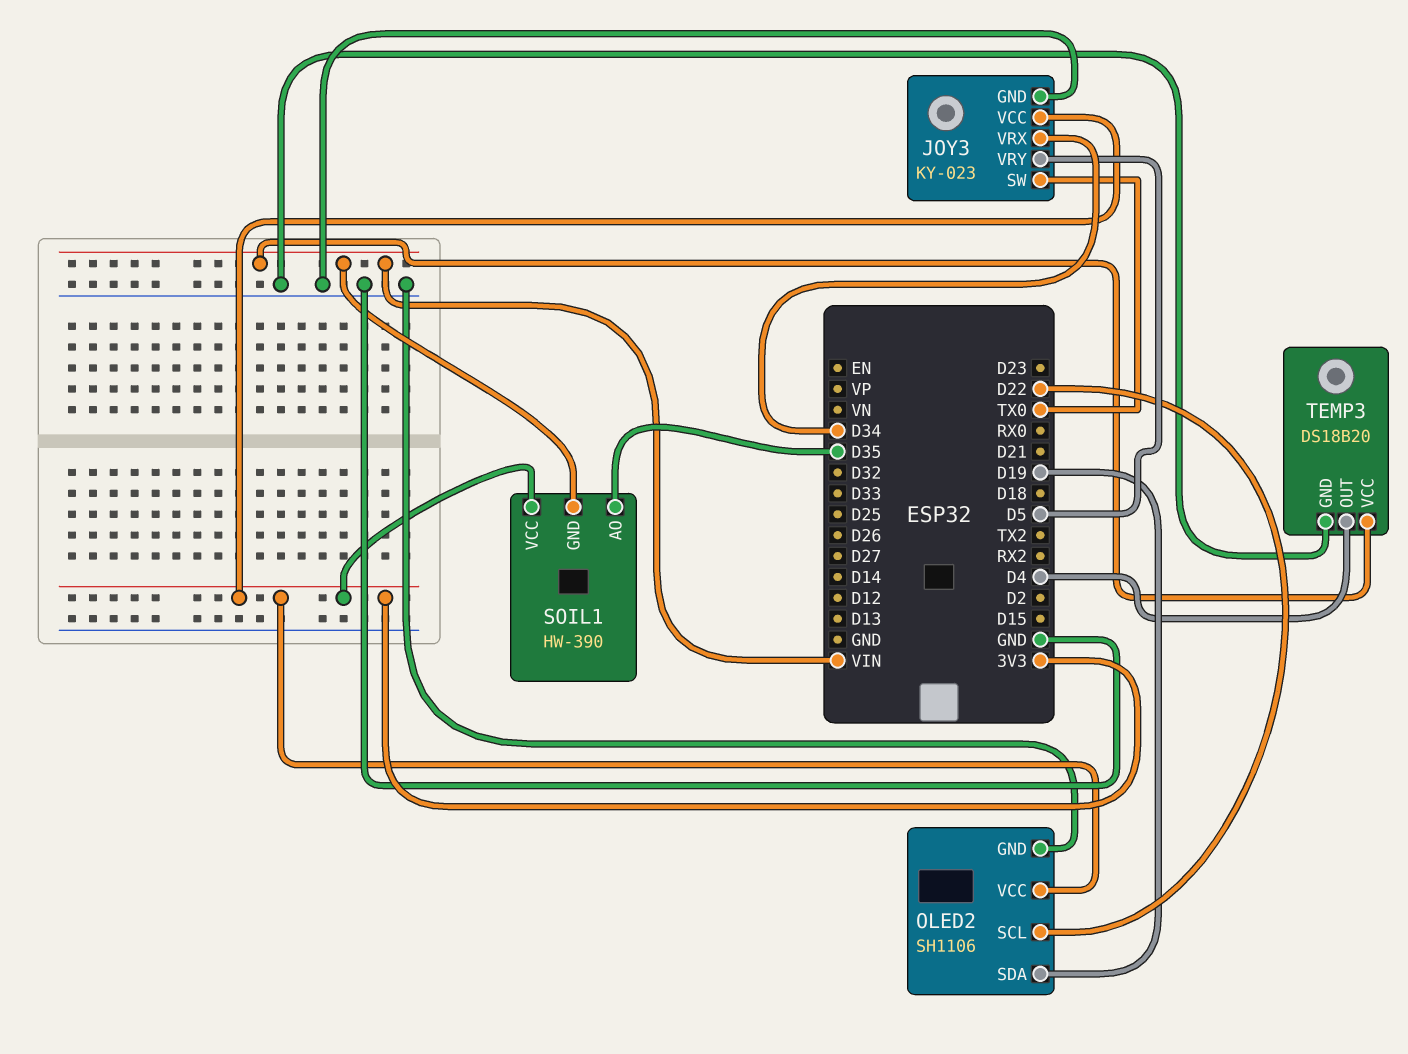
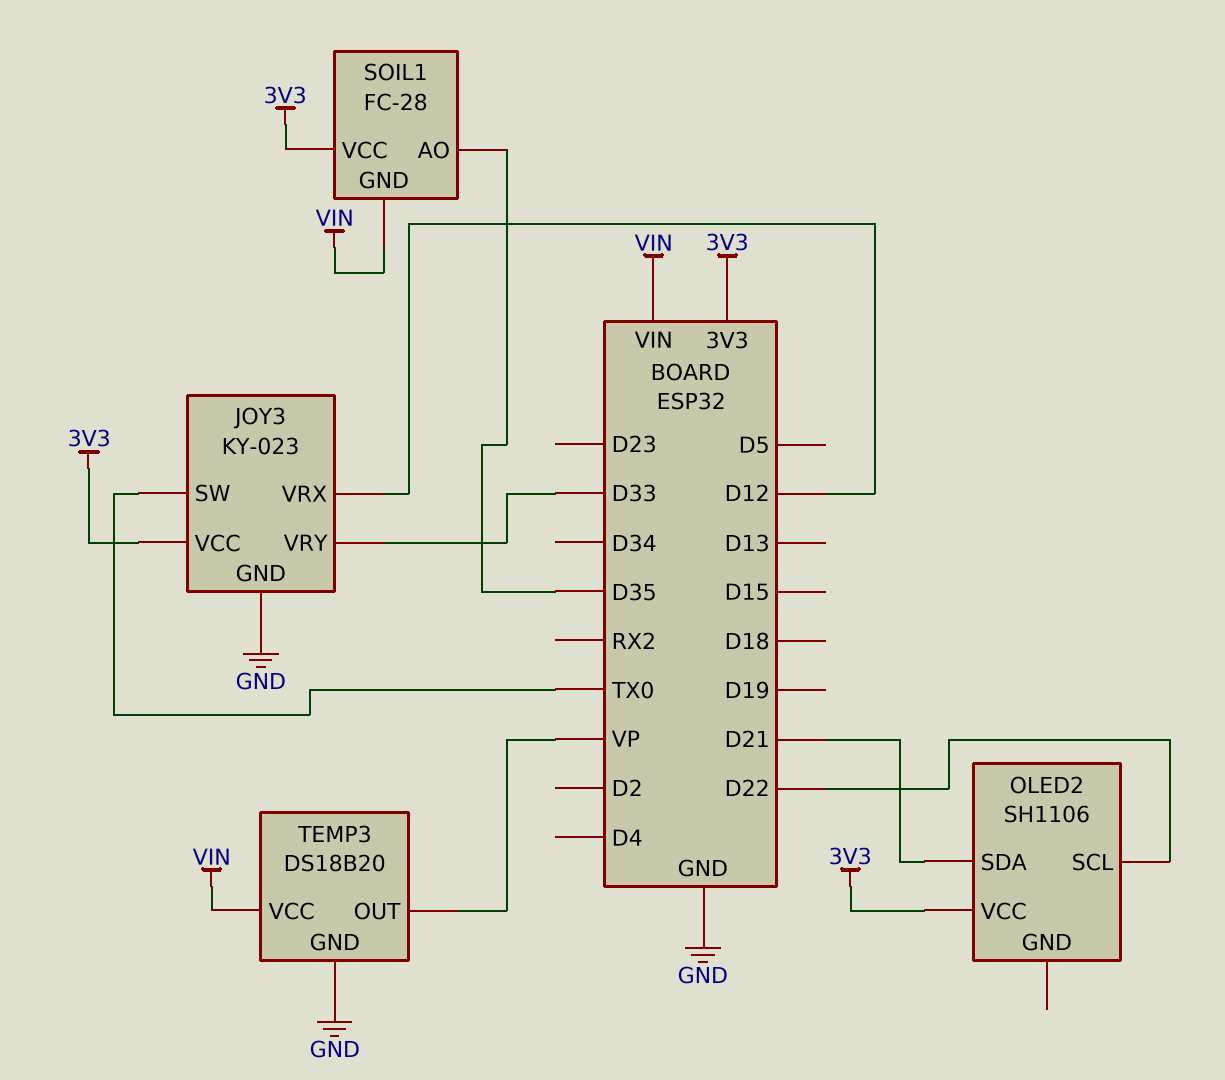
JOY3 pin VRX: D34 -> D12
JOY3 pin VRY: D5 -> D33
OLED2 pin GND: GND -> none
OLED2 pin SDA: D19 -> D21
SOIL1: HW-390 -> FC-28
TEMP3 pin OUT: D4 -> VP

